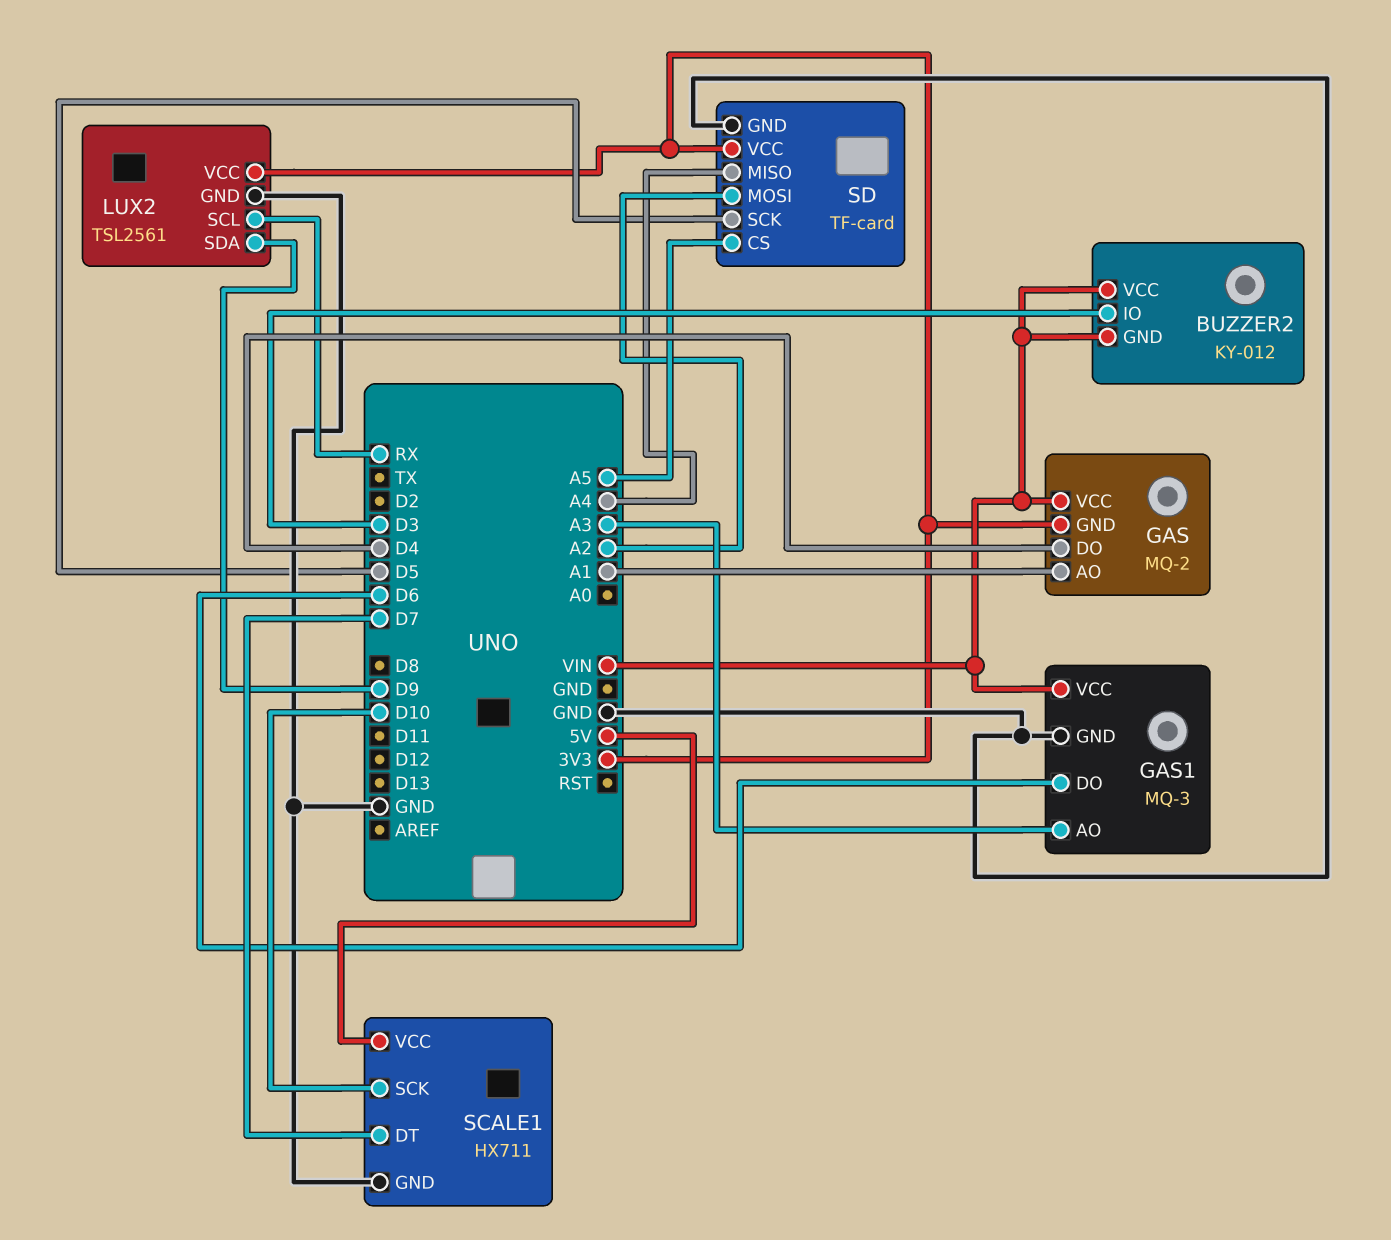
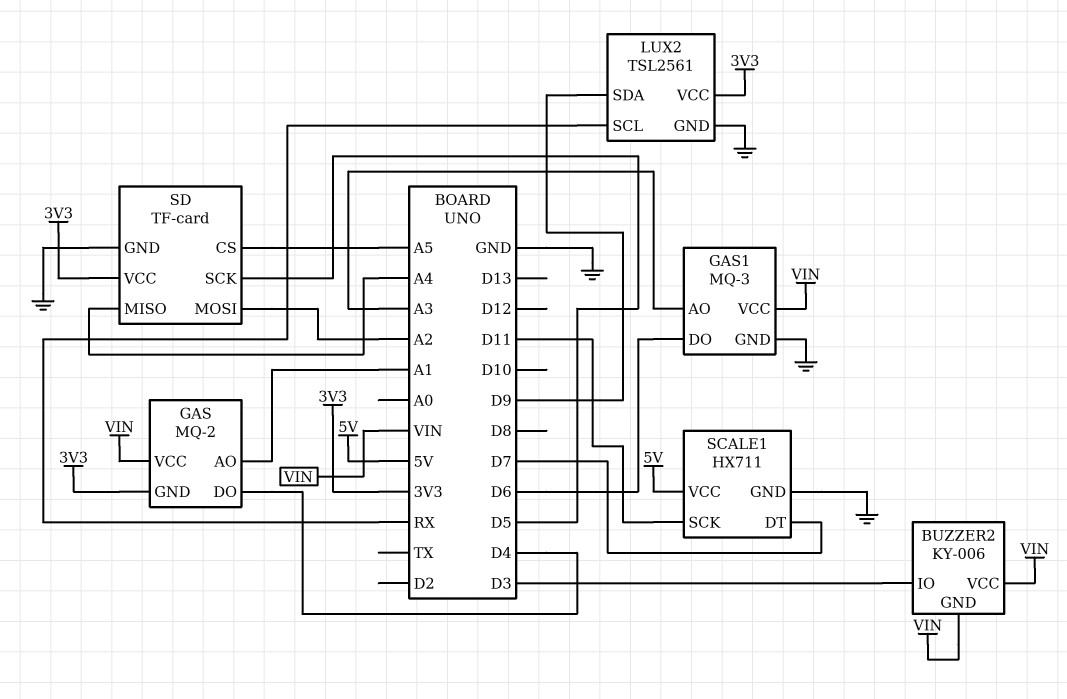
BUZZER2: KY-012 -> KY-006
SCALE1 pin SCK: D10 -> D11

